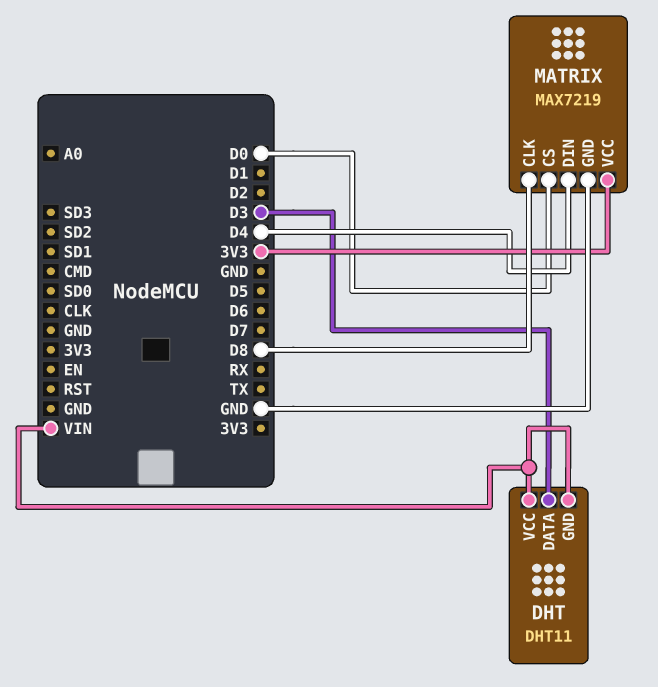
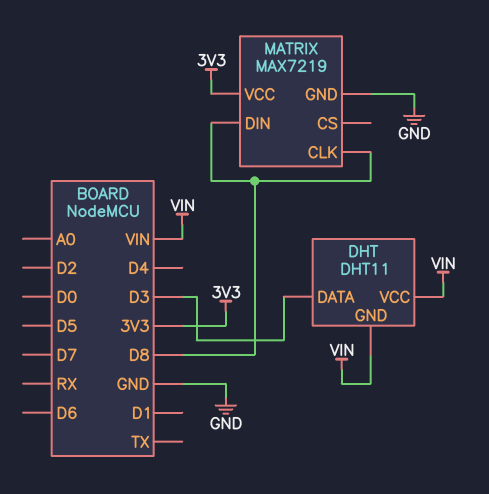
MATRIX pin CS: D0 -> none
MATRIX pin DIN: D4 -> D8

